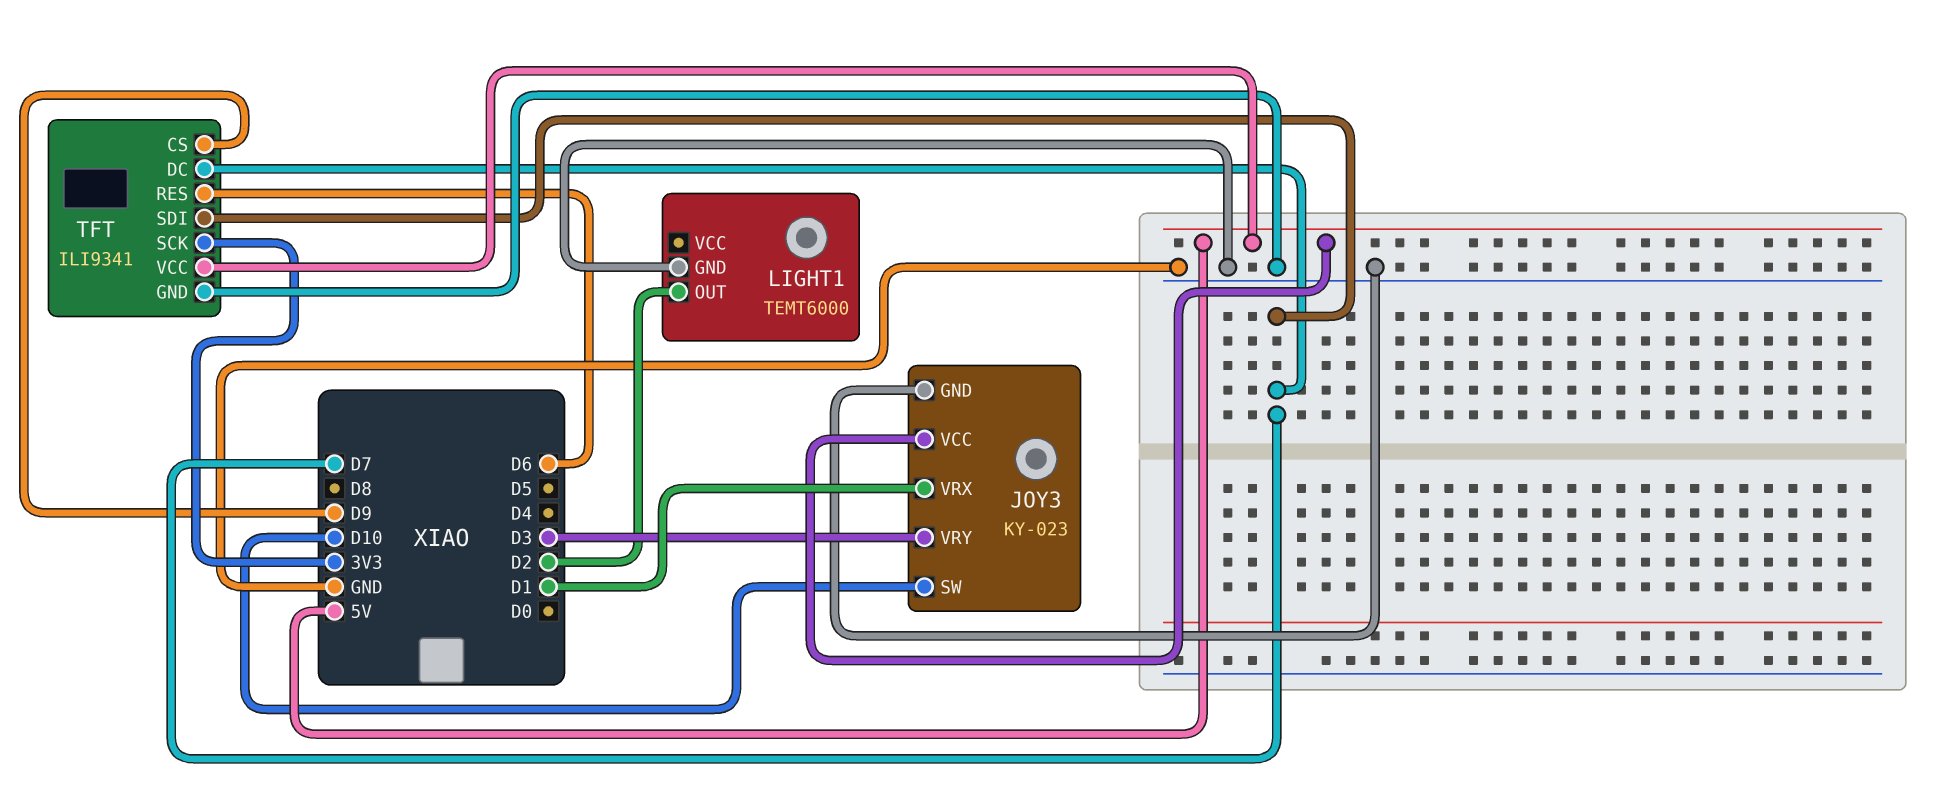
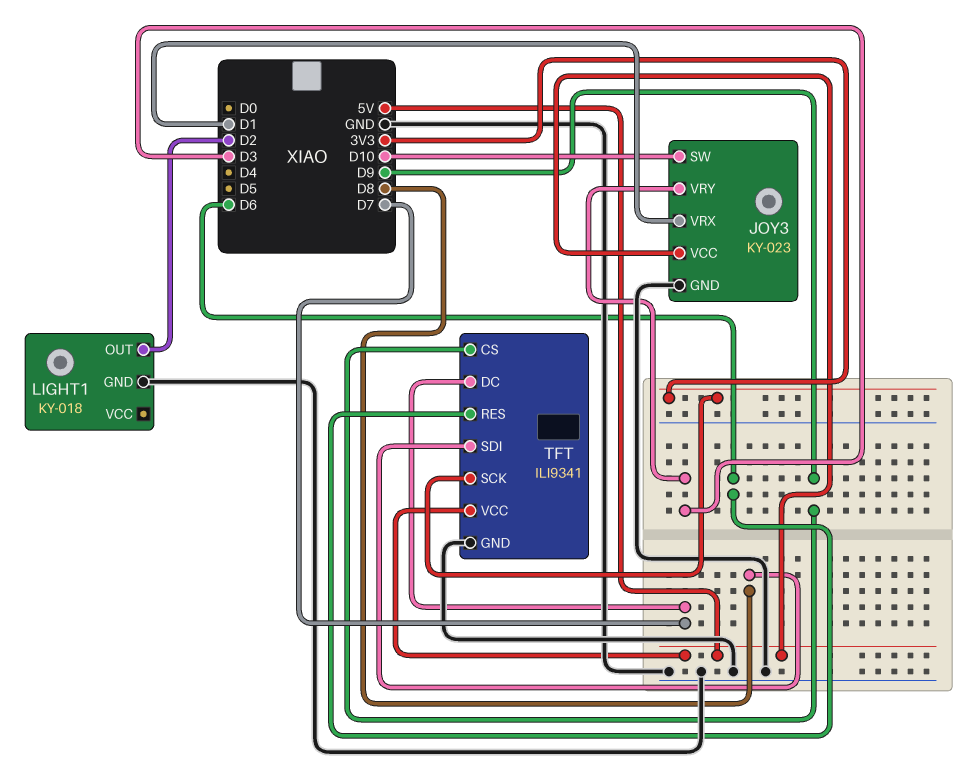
LIGHT1: TEMT6000 -> KY-018
TFT pin SDI: D7 -> D8

